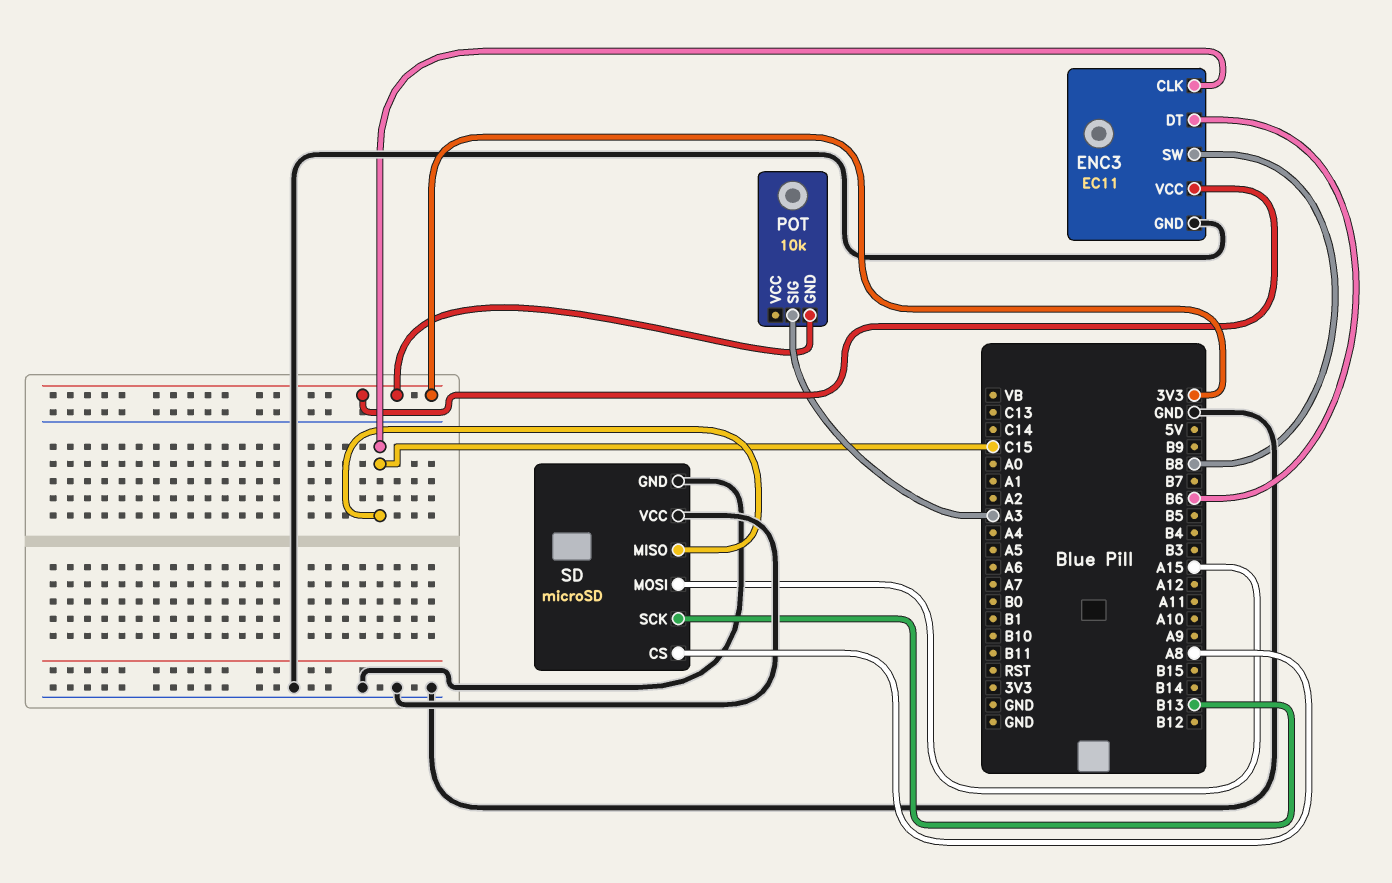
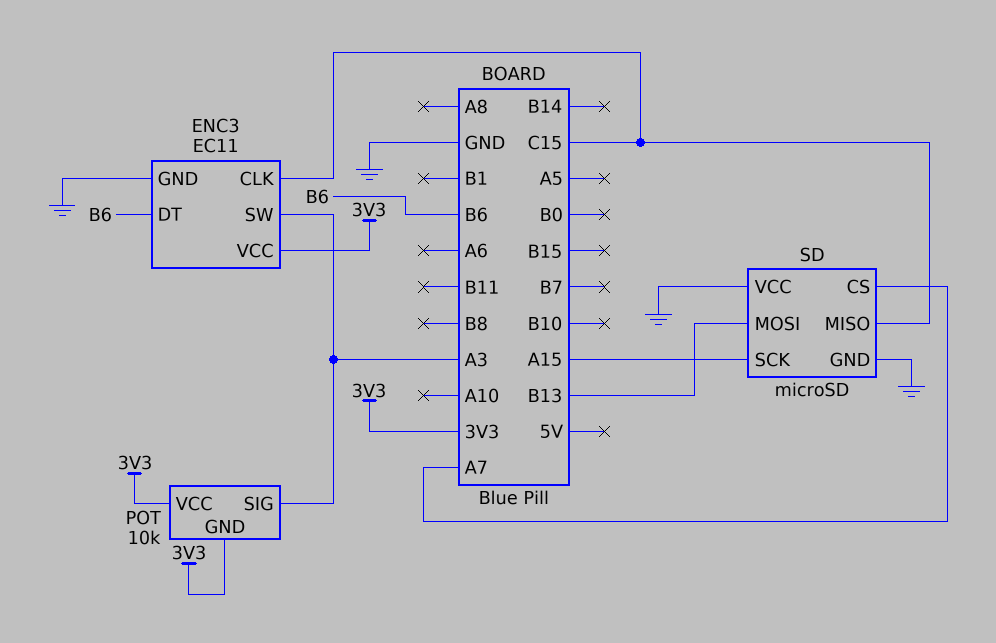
ENC3 pin SW: B8 -> A3
POT pin VCC: none -> 3V3
SD pin CS: A8 -> A7
SD pin MOSI: A15 -> B13
SD pin SCK: B13 -> A15

